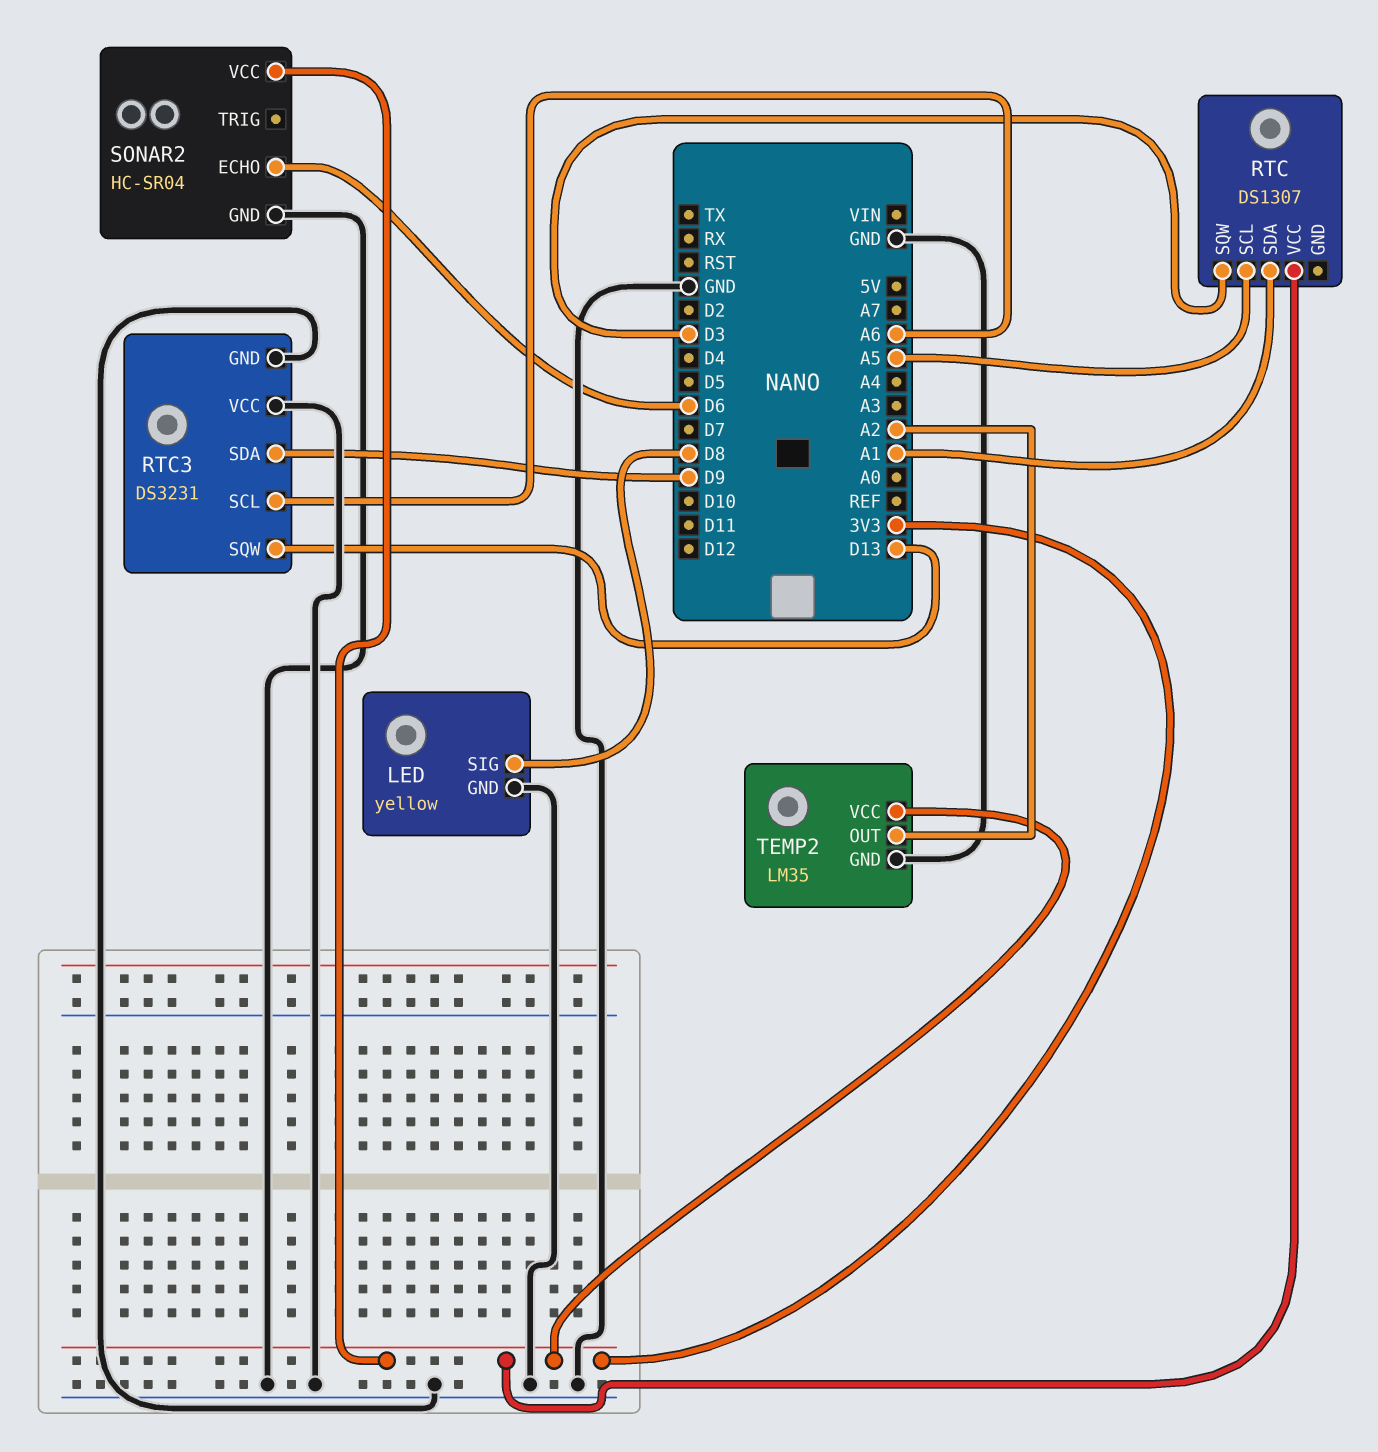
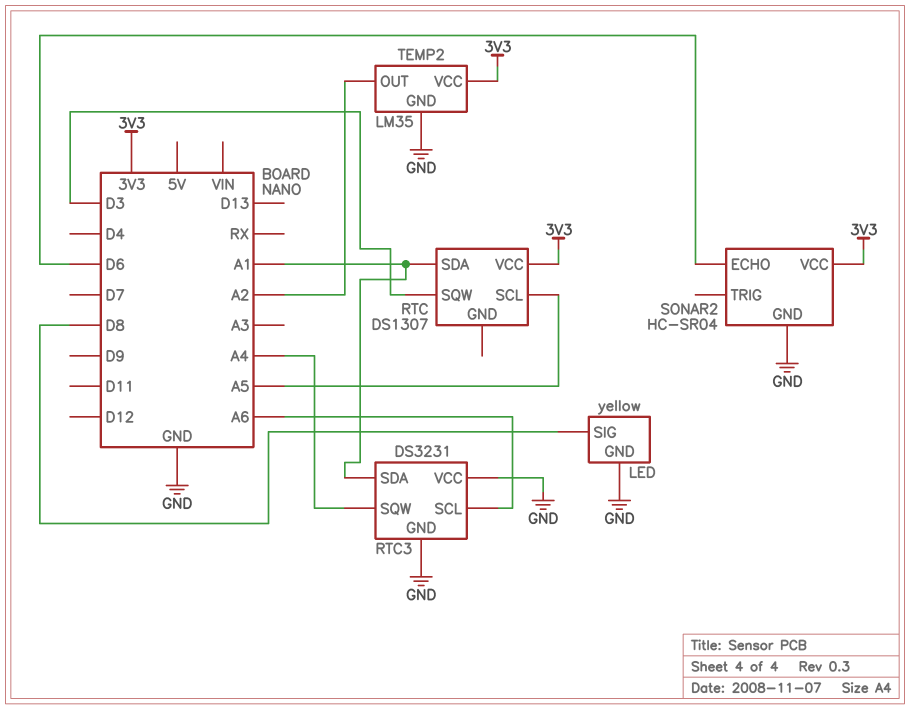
RTC3 pin SDA: D9 -> A1
RTC3 pin SQW: D13 -> A4

